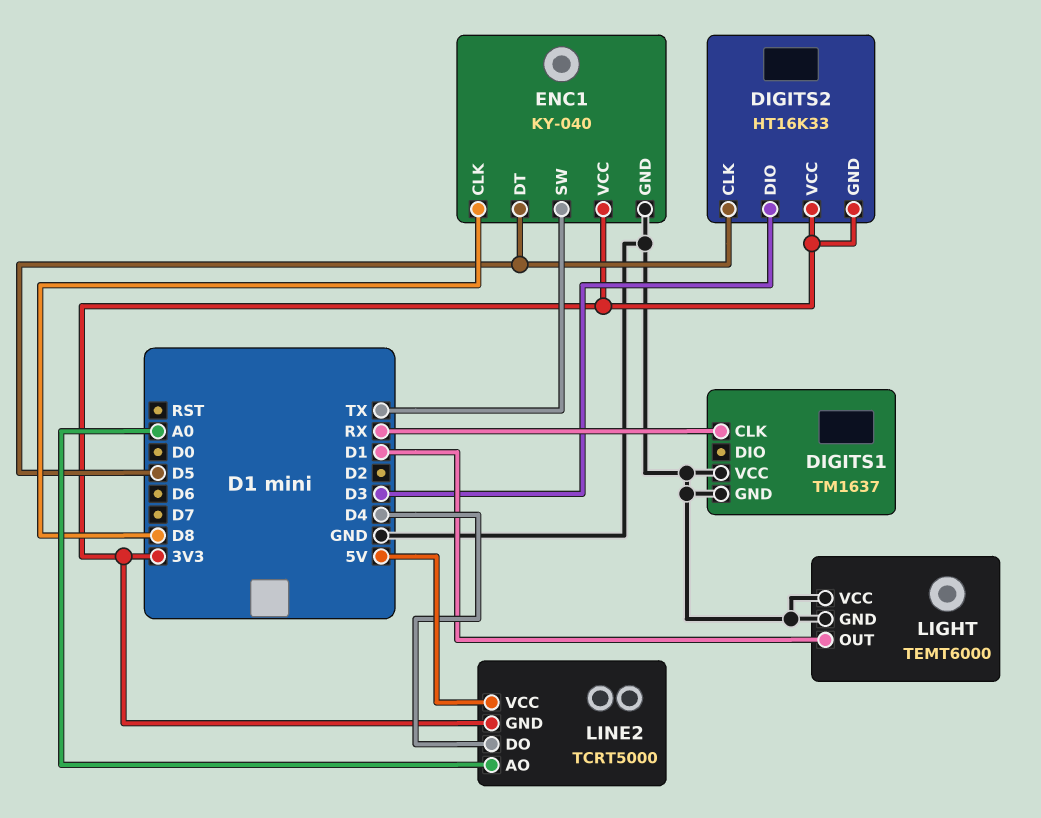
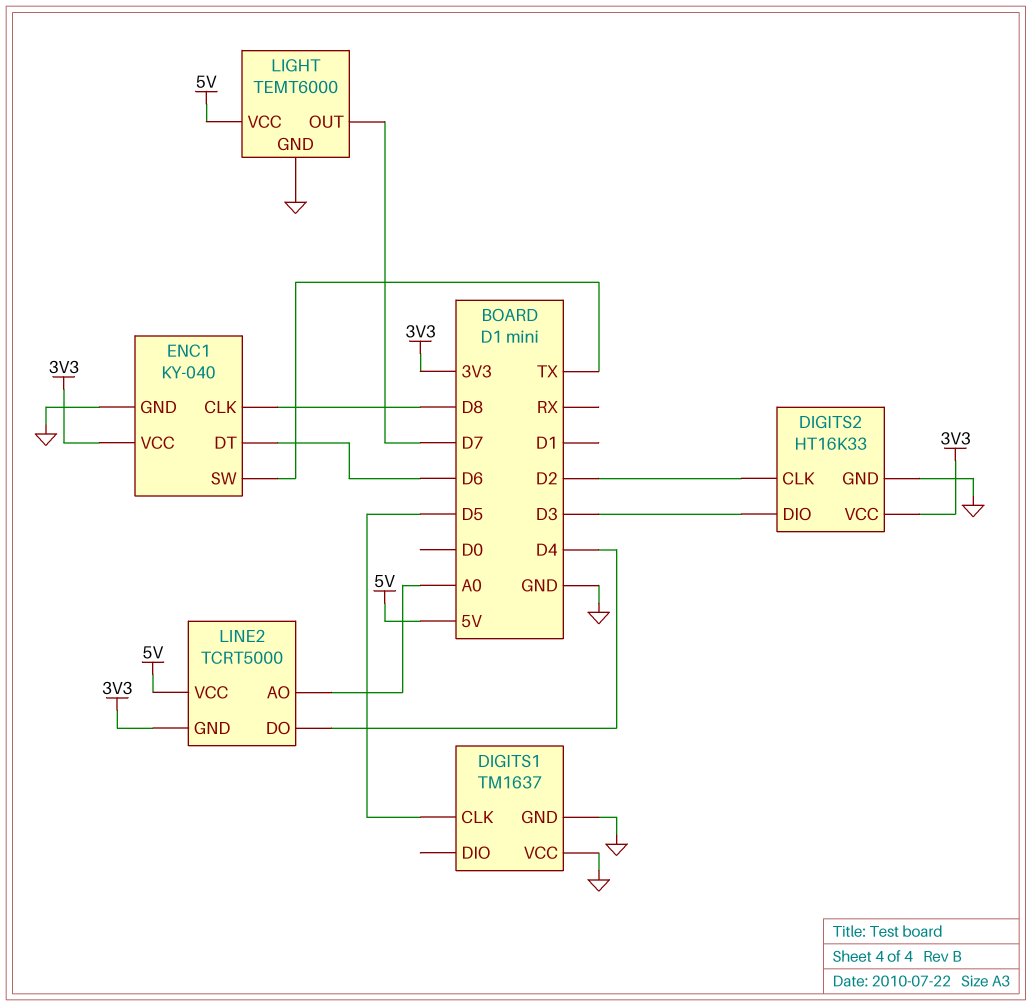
DIGITS1 pin CLK: RX -> D5
DIGITS2 pin CLK: D5 -> D2
DIGITS2 pin GND: 3V3 -> GND
ENC1 pin DT: D5 -> D6
LIGHT pin OUT: D1 -> D7
LIGHT pin VCC: GND -> 5V

